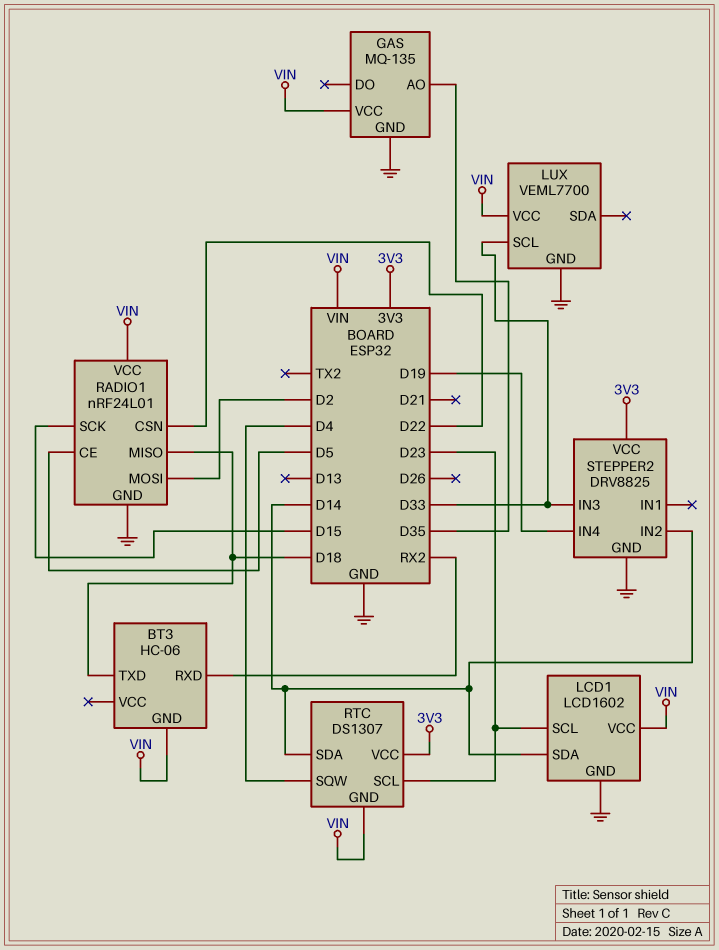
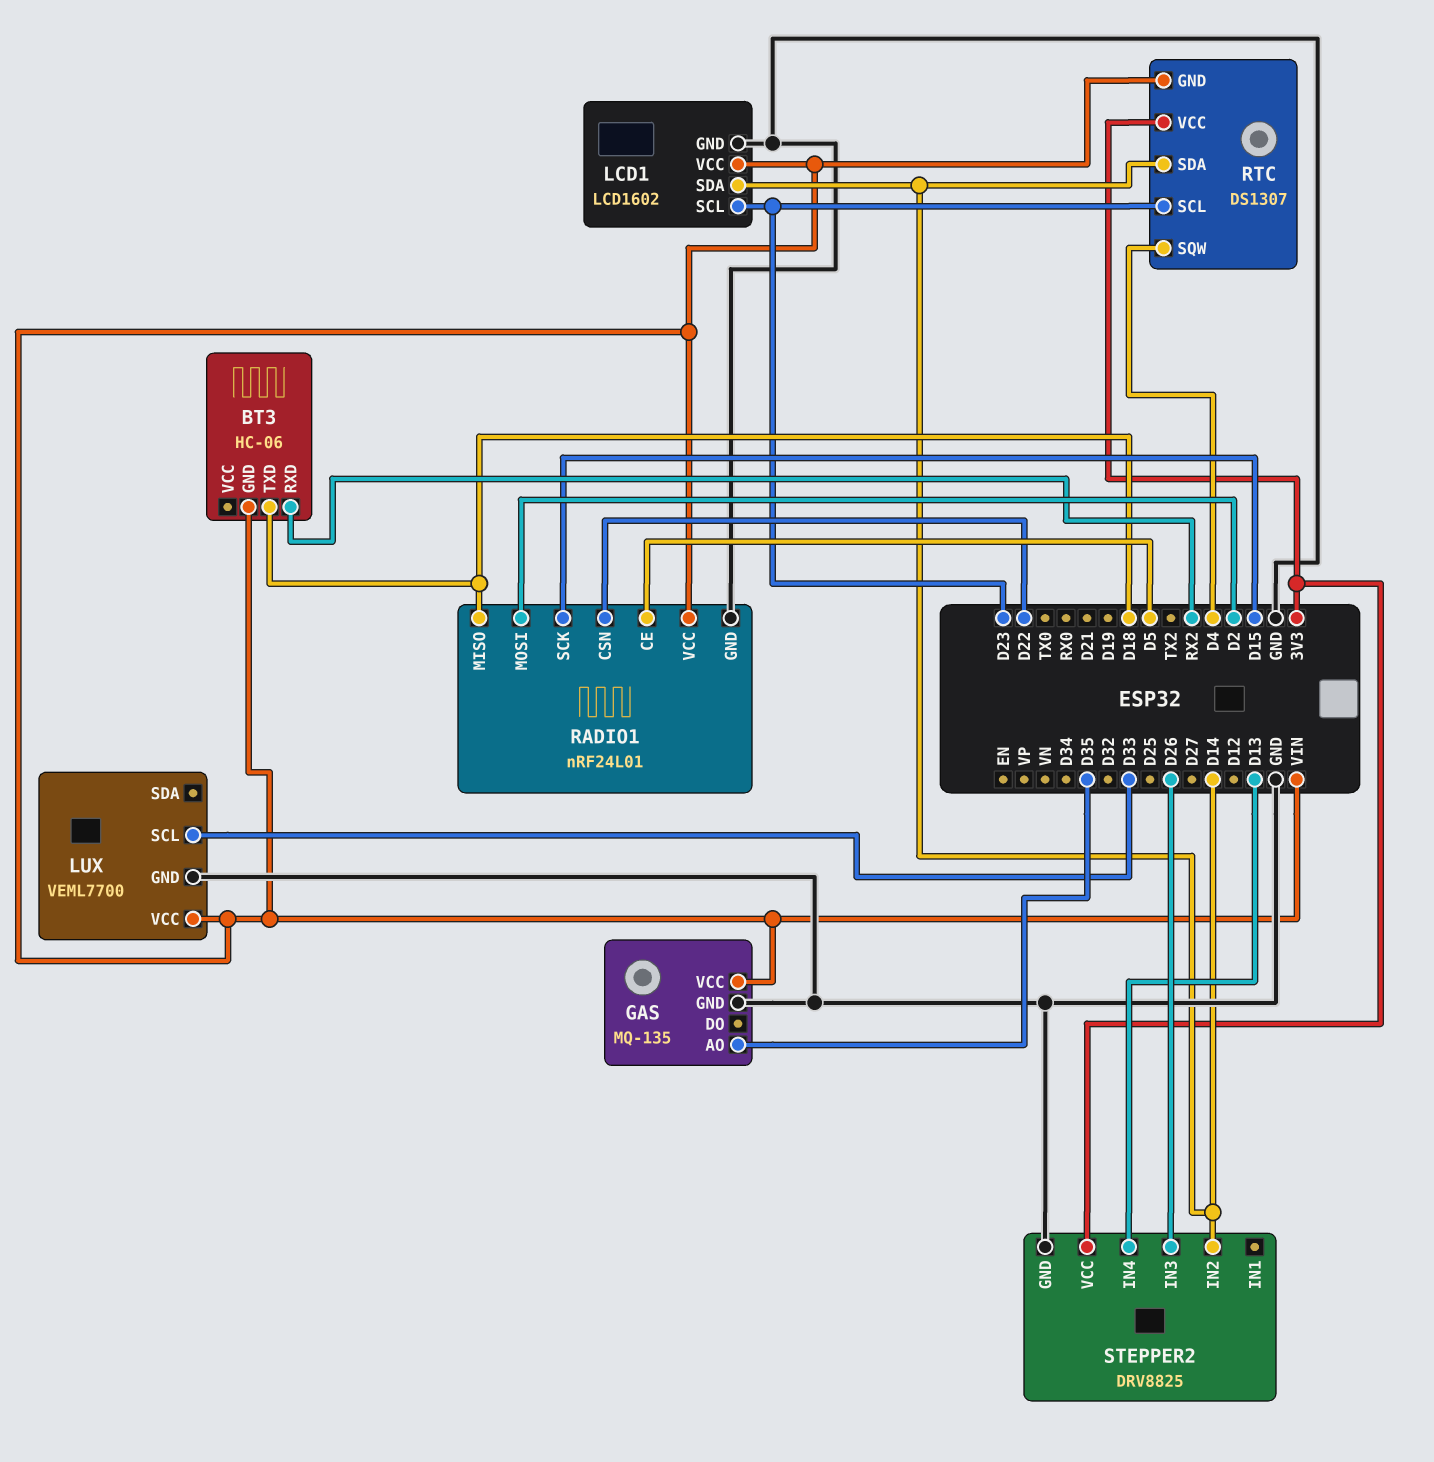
STEPPER2 pin IN3: D33 -> D26
STEPPER2 pin IN4: D19 -> D13

